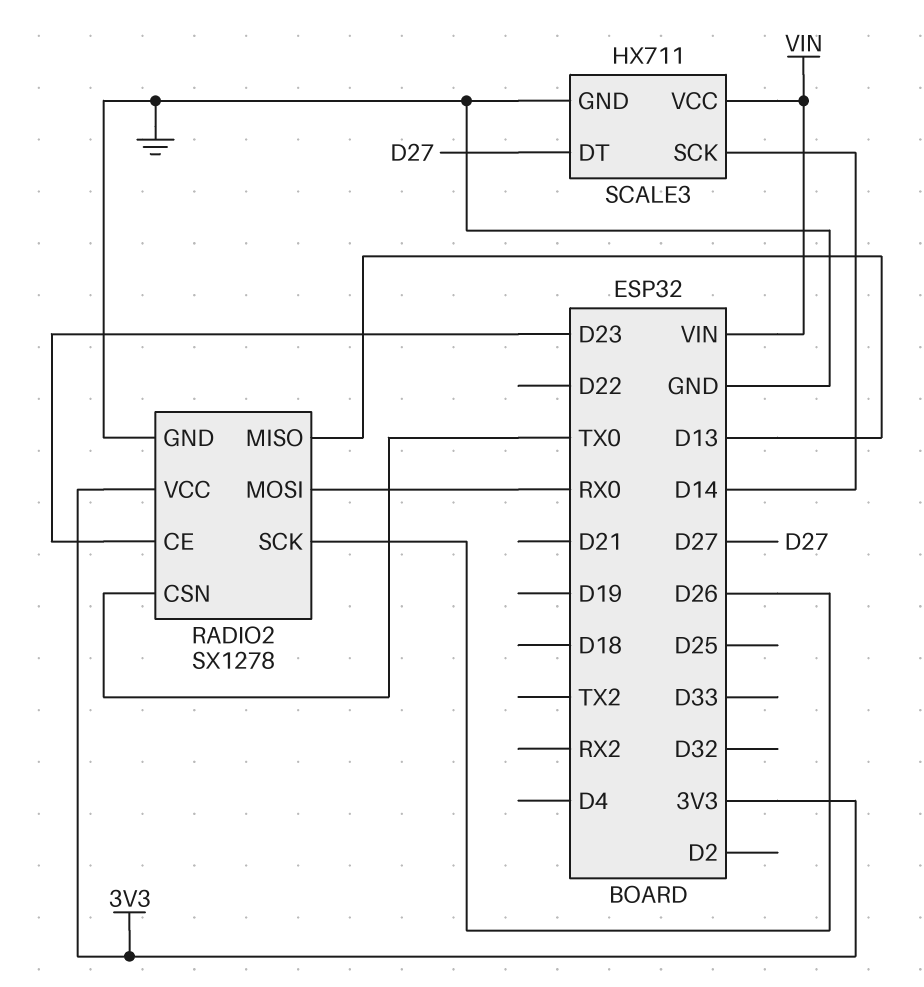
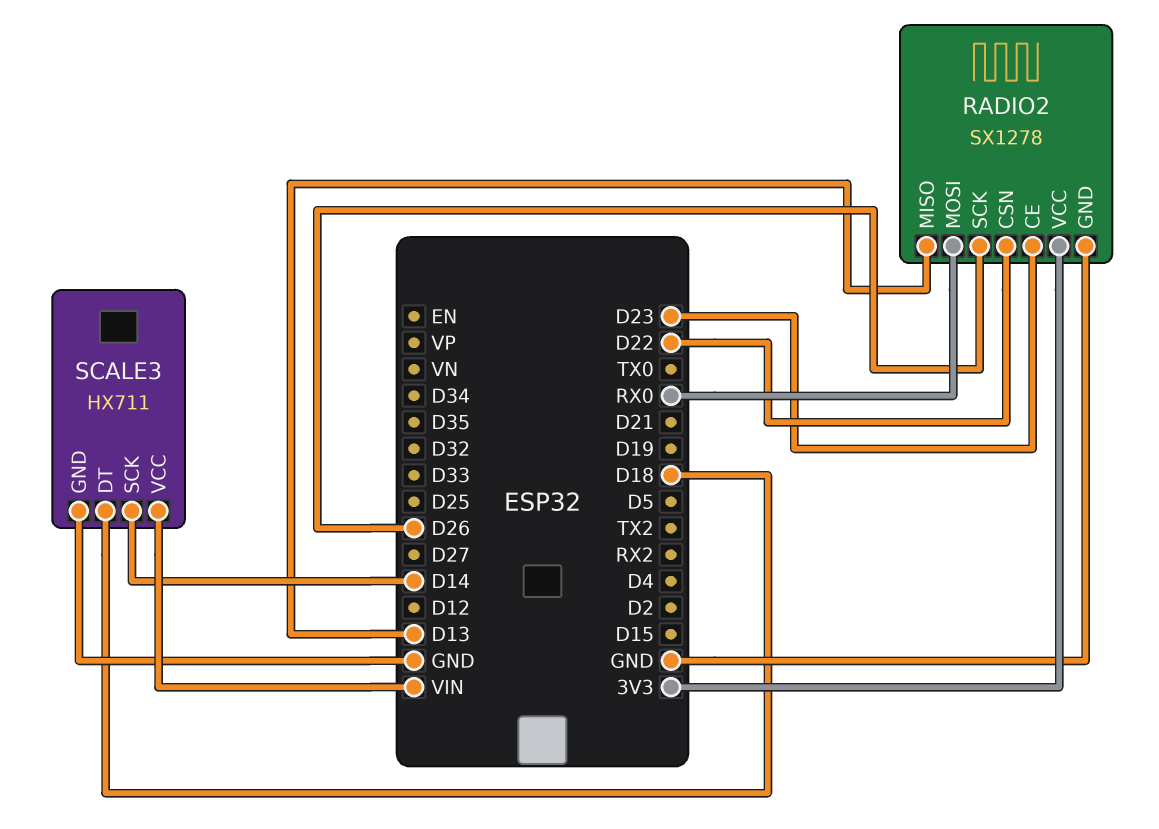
RADIO2 pin CSN: TX0 -> D22
SCALE3 pin DT: D27 -> D18

